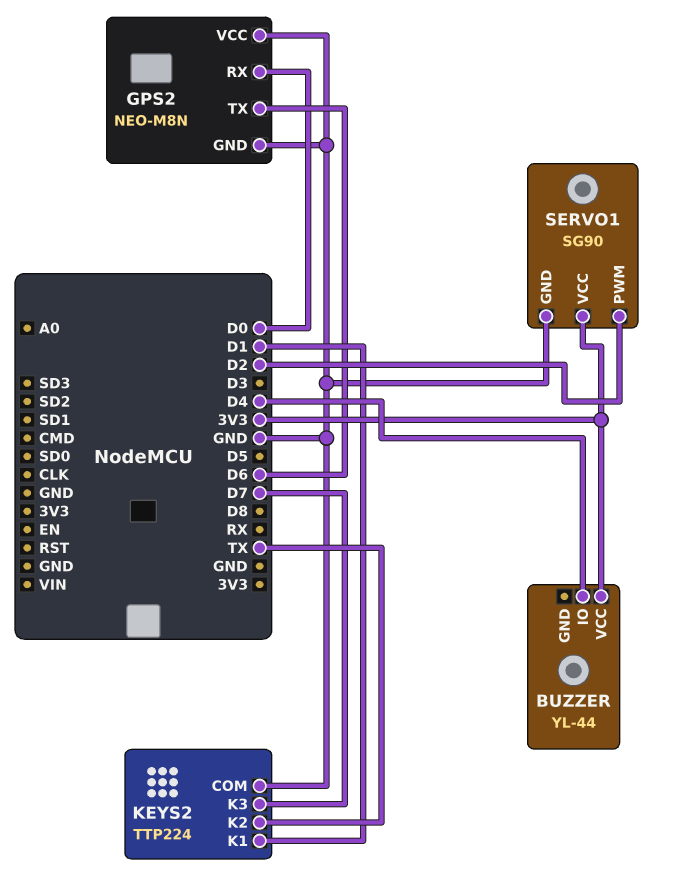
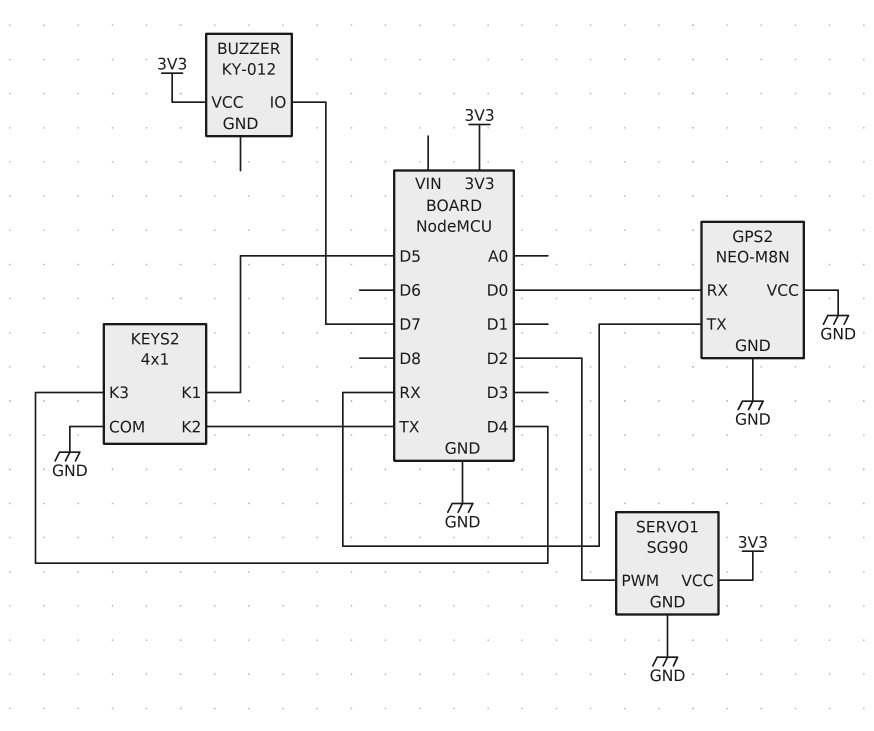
BUZZER: YL-44 -> KY-012
BUZZER pin IO: D4 -> D7
GPS2 pin TX: D6 -> RX
KEYS2: TTP224 -> 4x1
KEYS2 pin K1: D1 -> D5
KEYS2 pin K3: D7 -> D4

